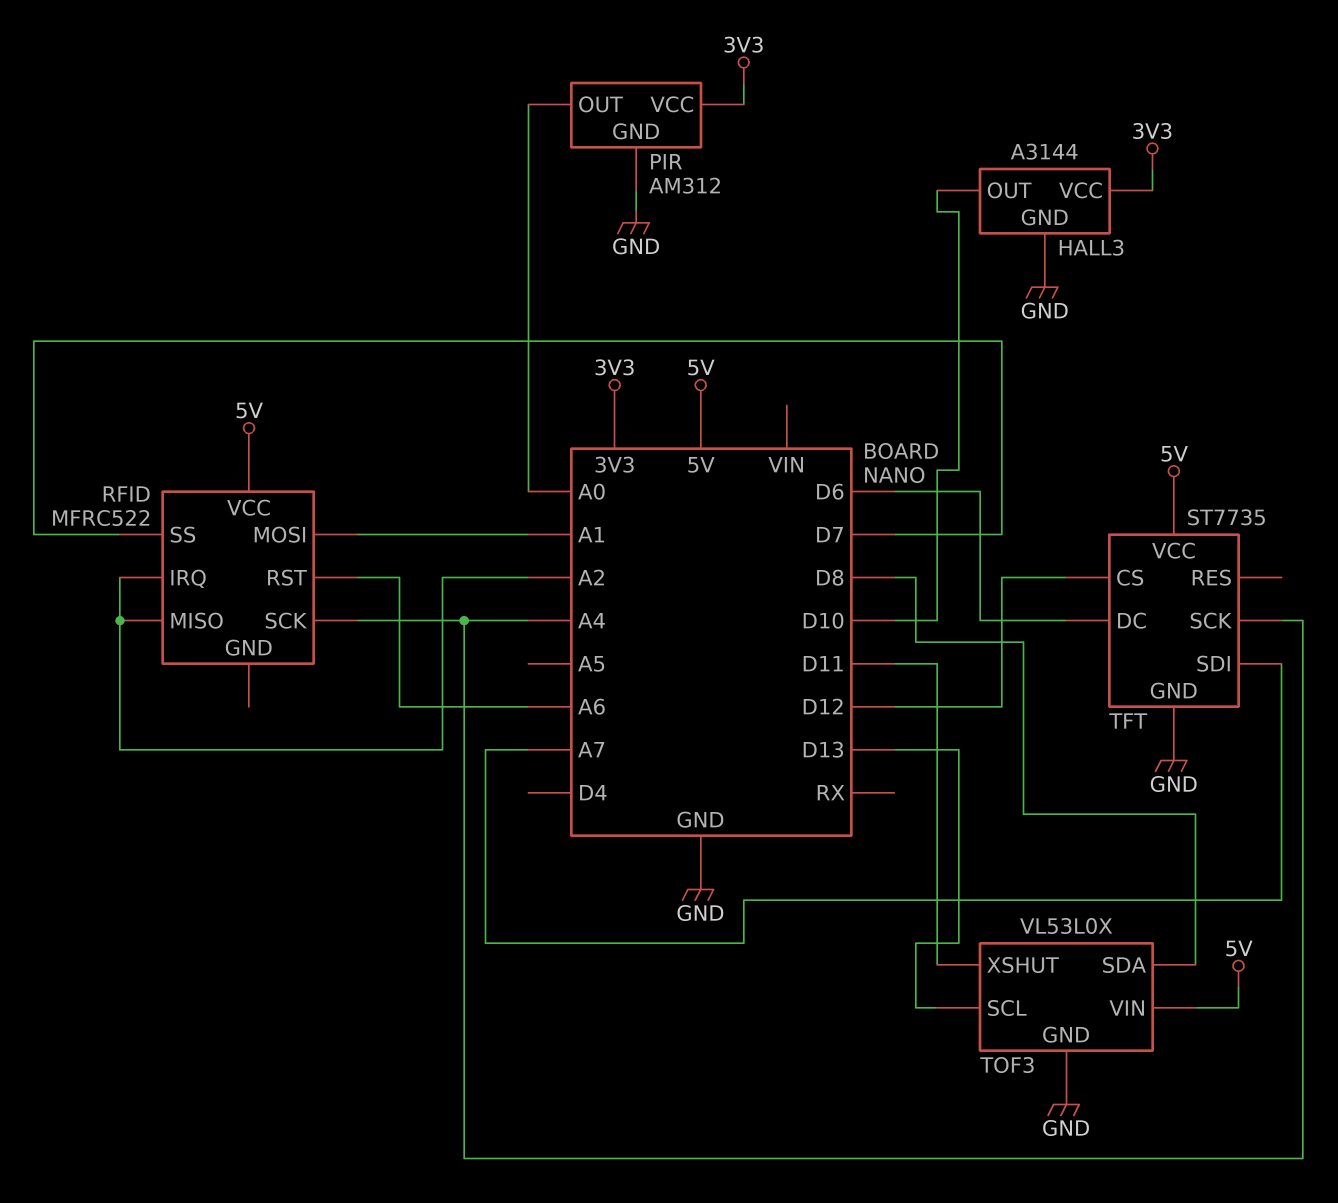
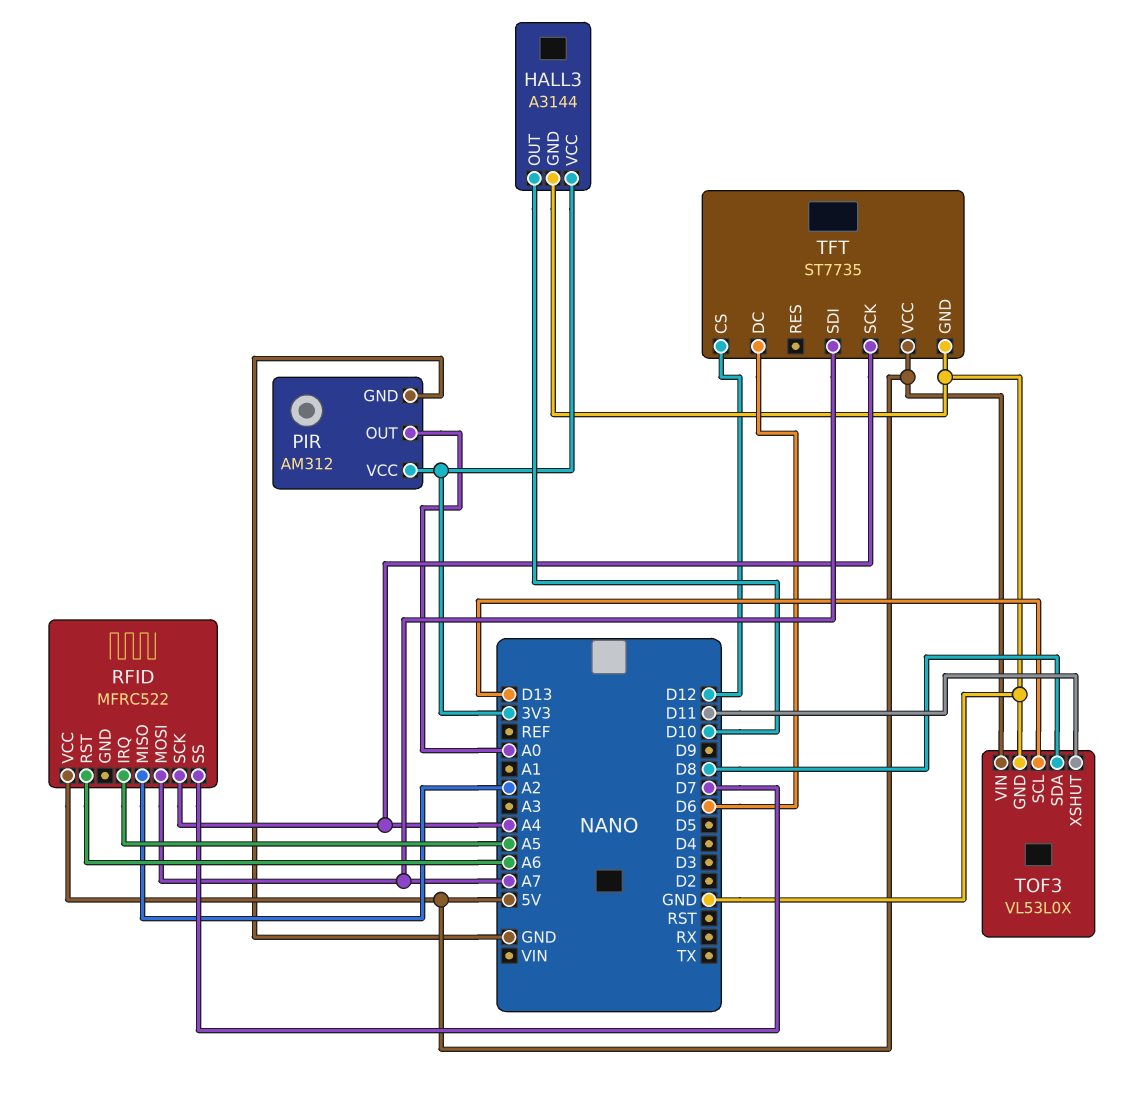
RFID pin IRQ: A2 -> A5
RFID pin MOSI: A1 -> A7

